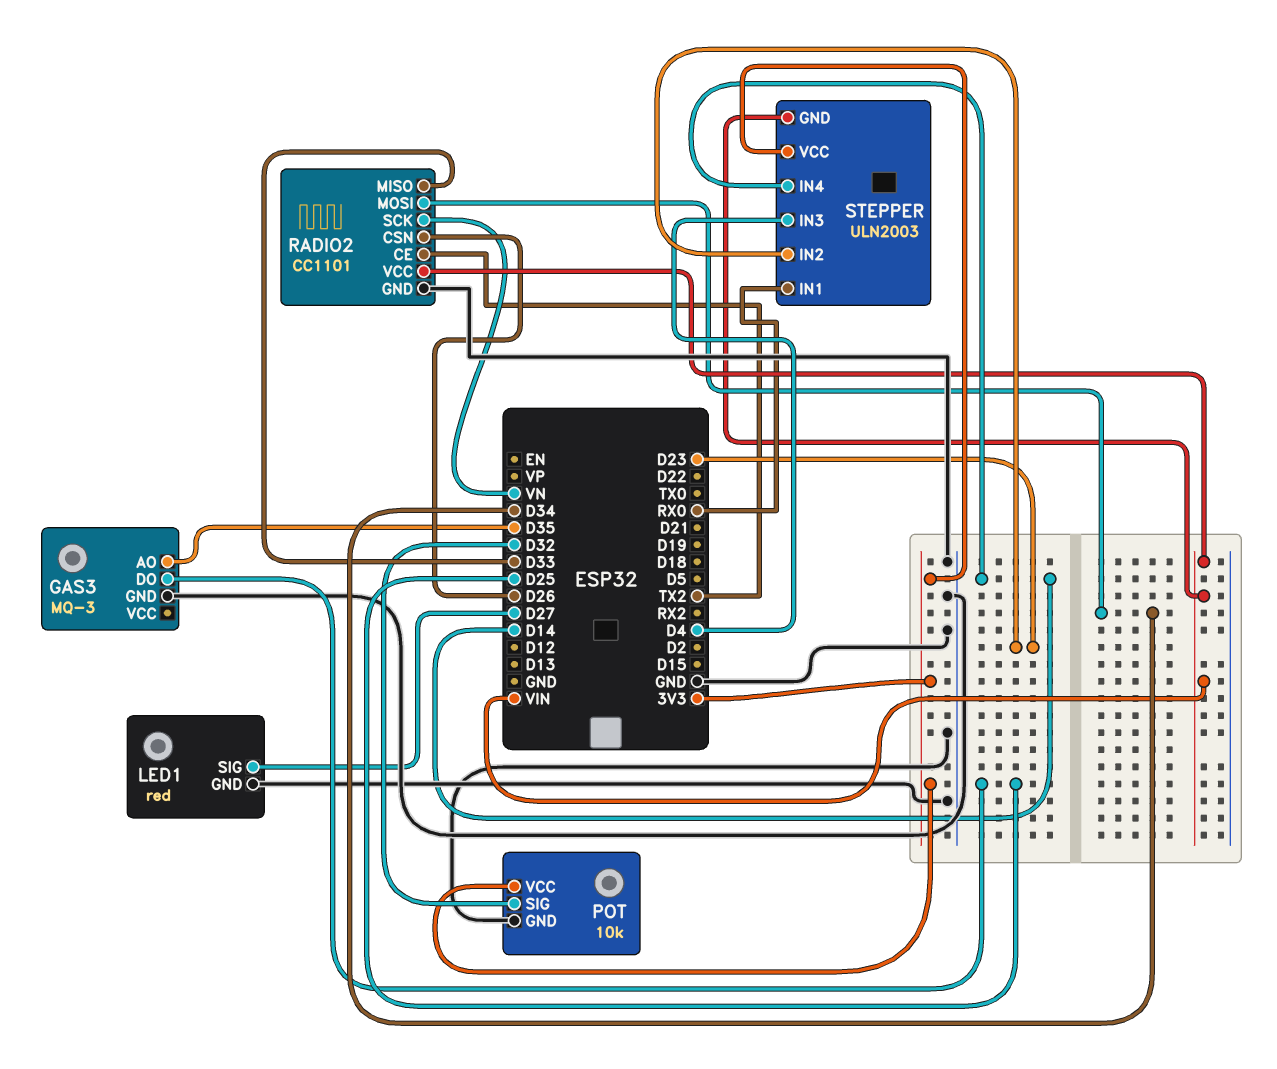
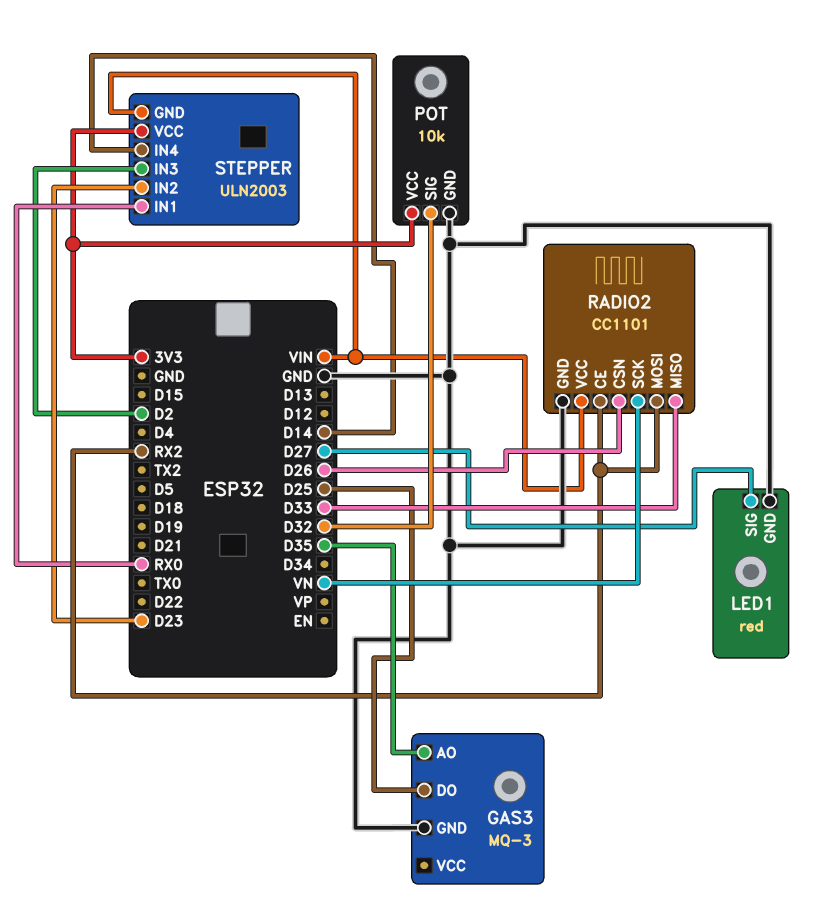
RADIO2 pin CE: TX2 -> RX2
RADIO2 pin MOSI: D34 -> RX2
STEPPER pin IN3: D4 -> D2

